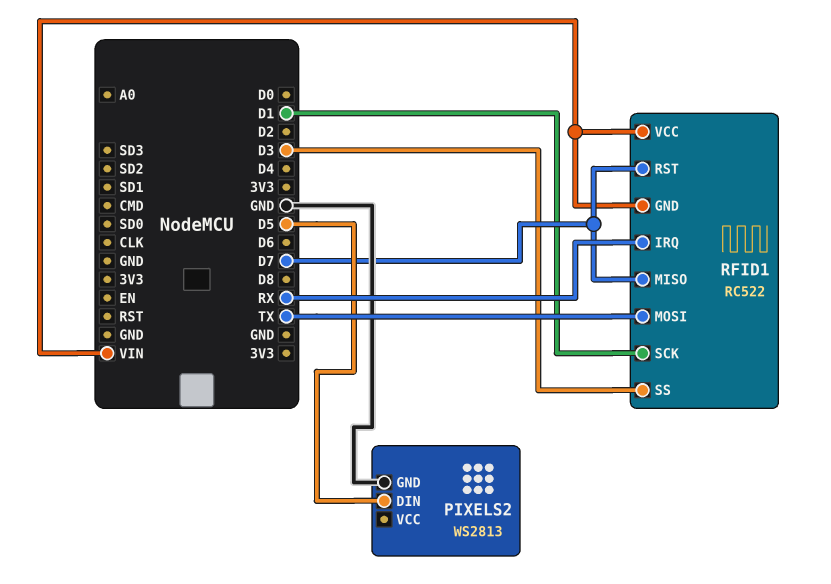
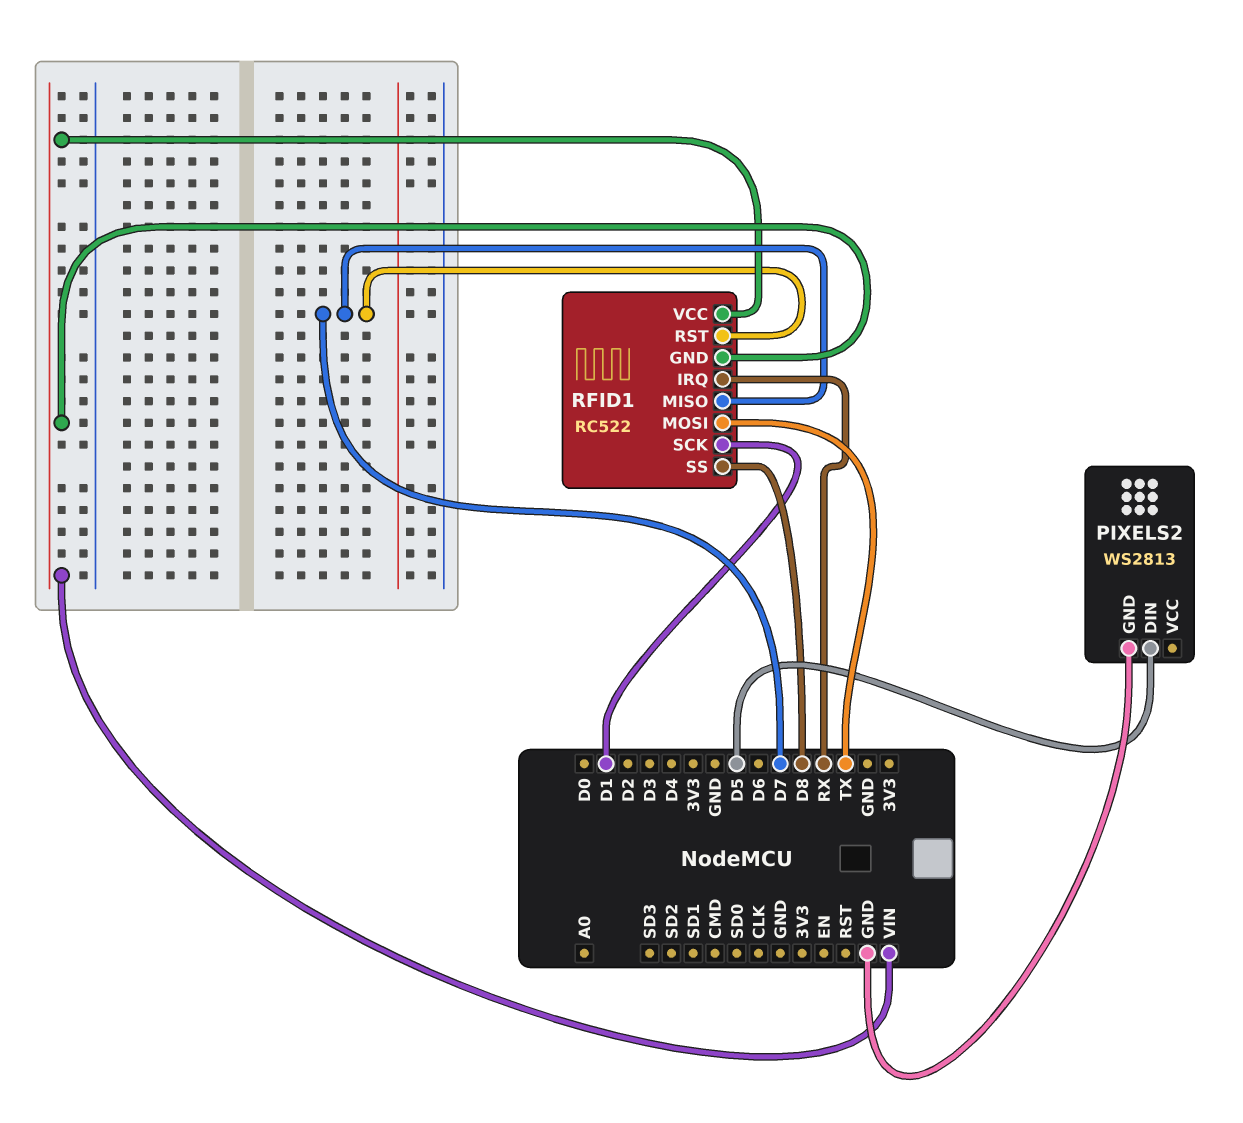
RFID1 pin SS: D3 -> D8

